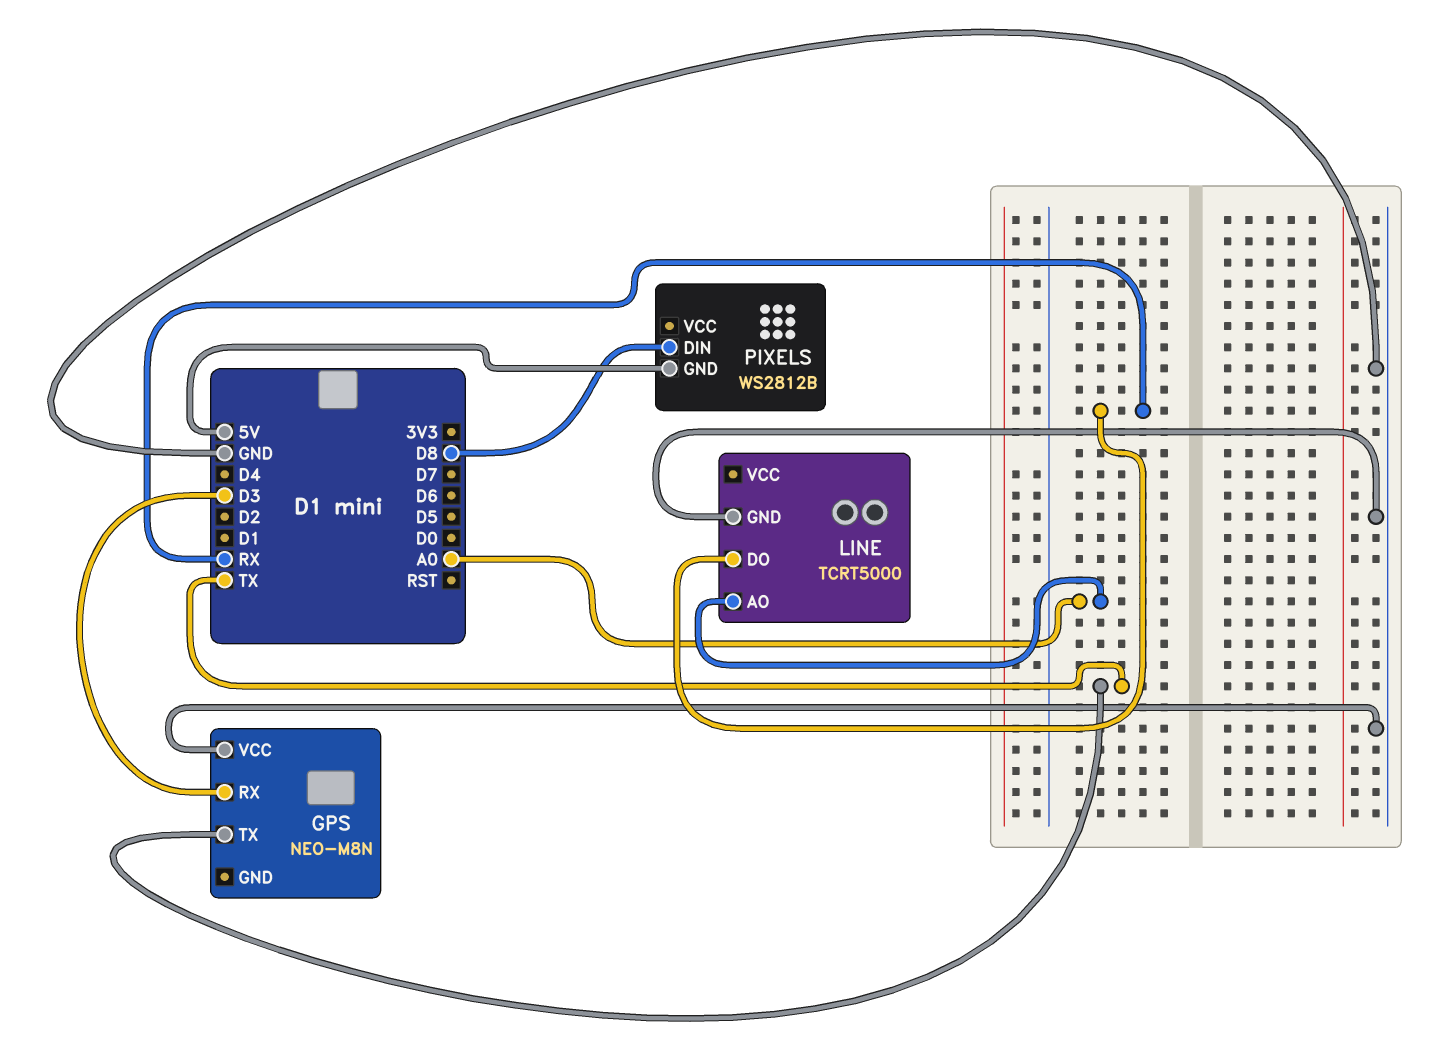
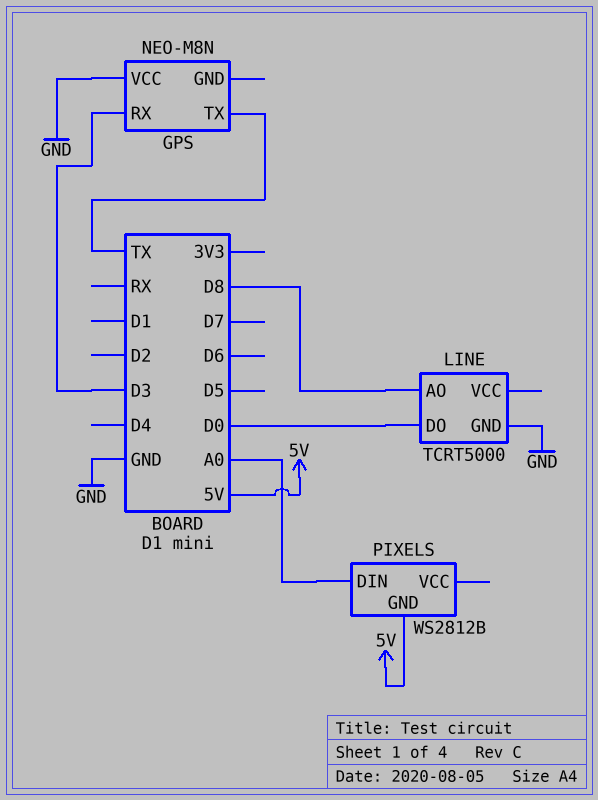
LINE pin AO: A0 -> D8
LINE pin DO: RX -> D0
PIXELS pin DIN: D8 -> A0

